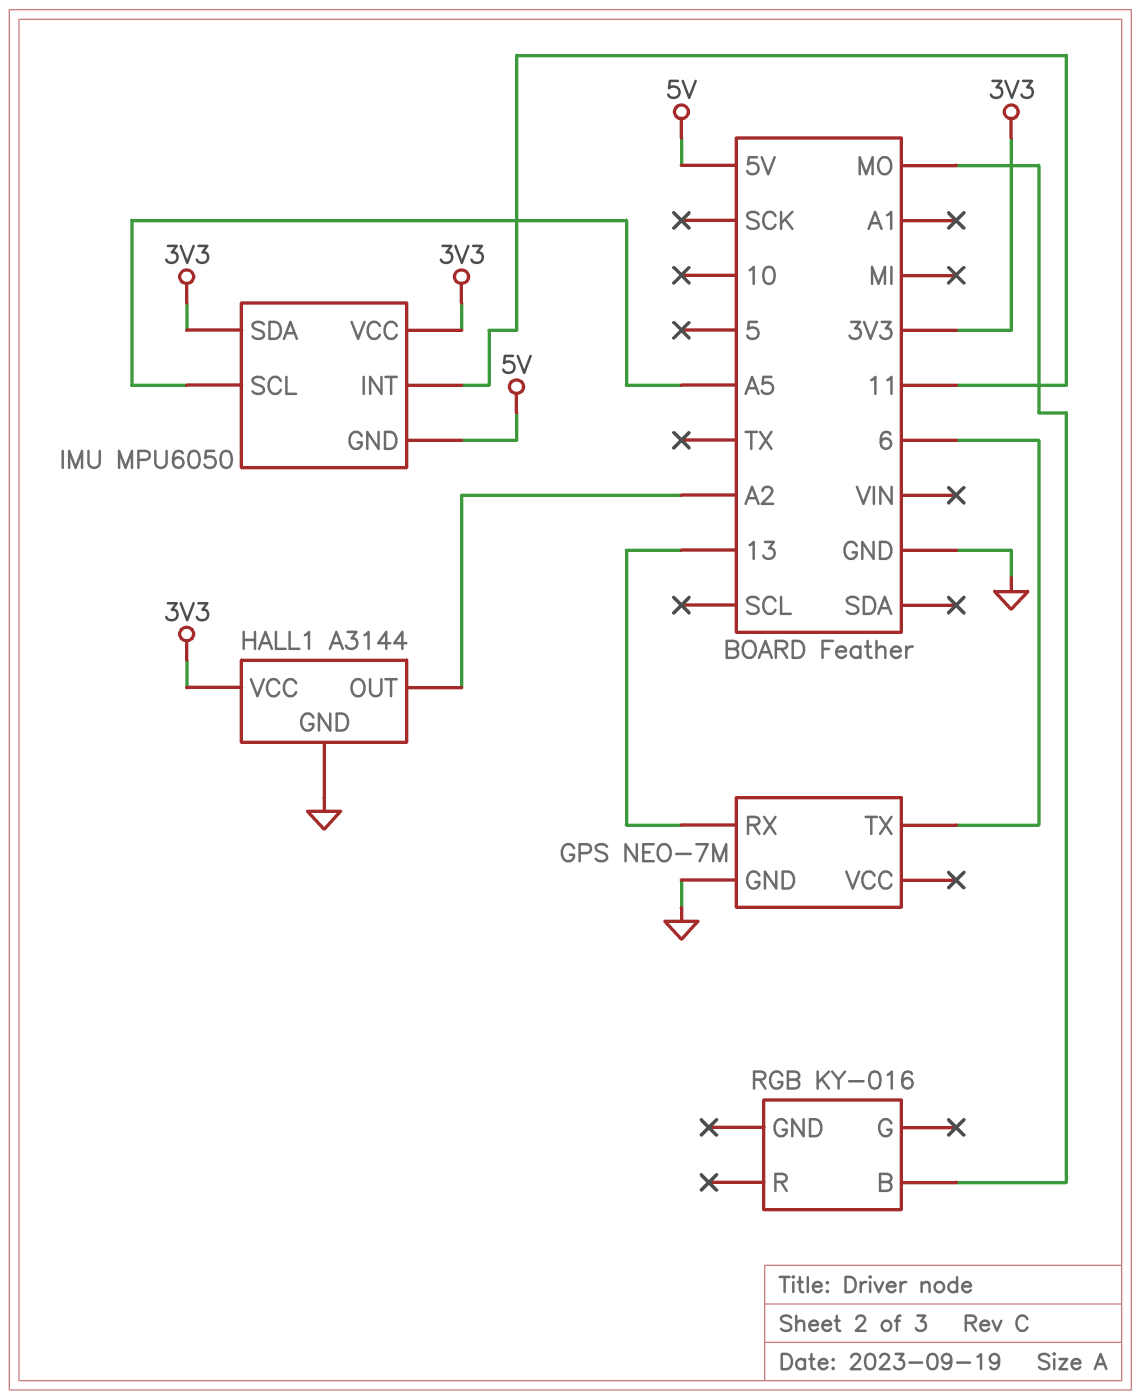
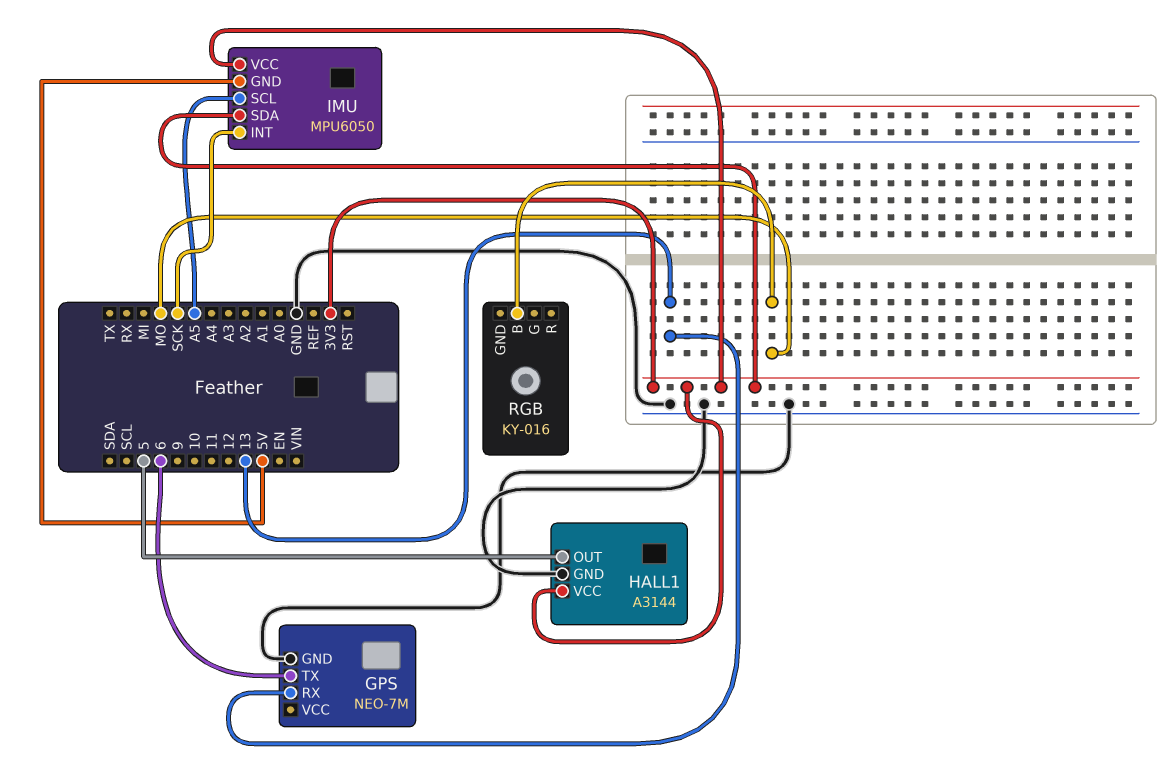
HALL1 pin OUT: A2 -> 5
IMU pin INT: 11 -> SCK

